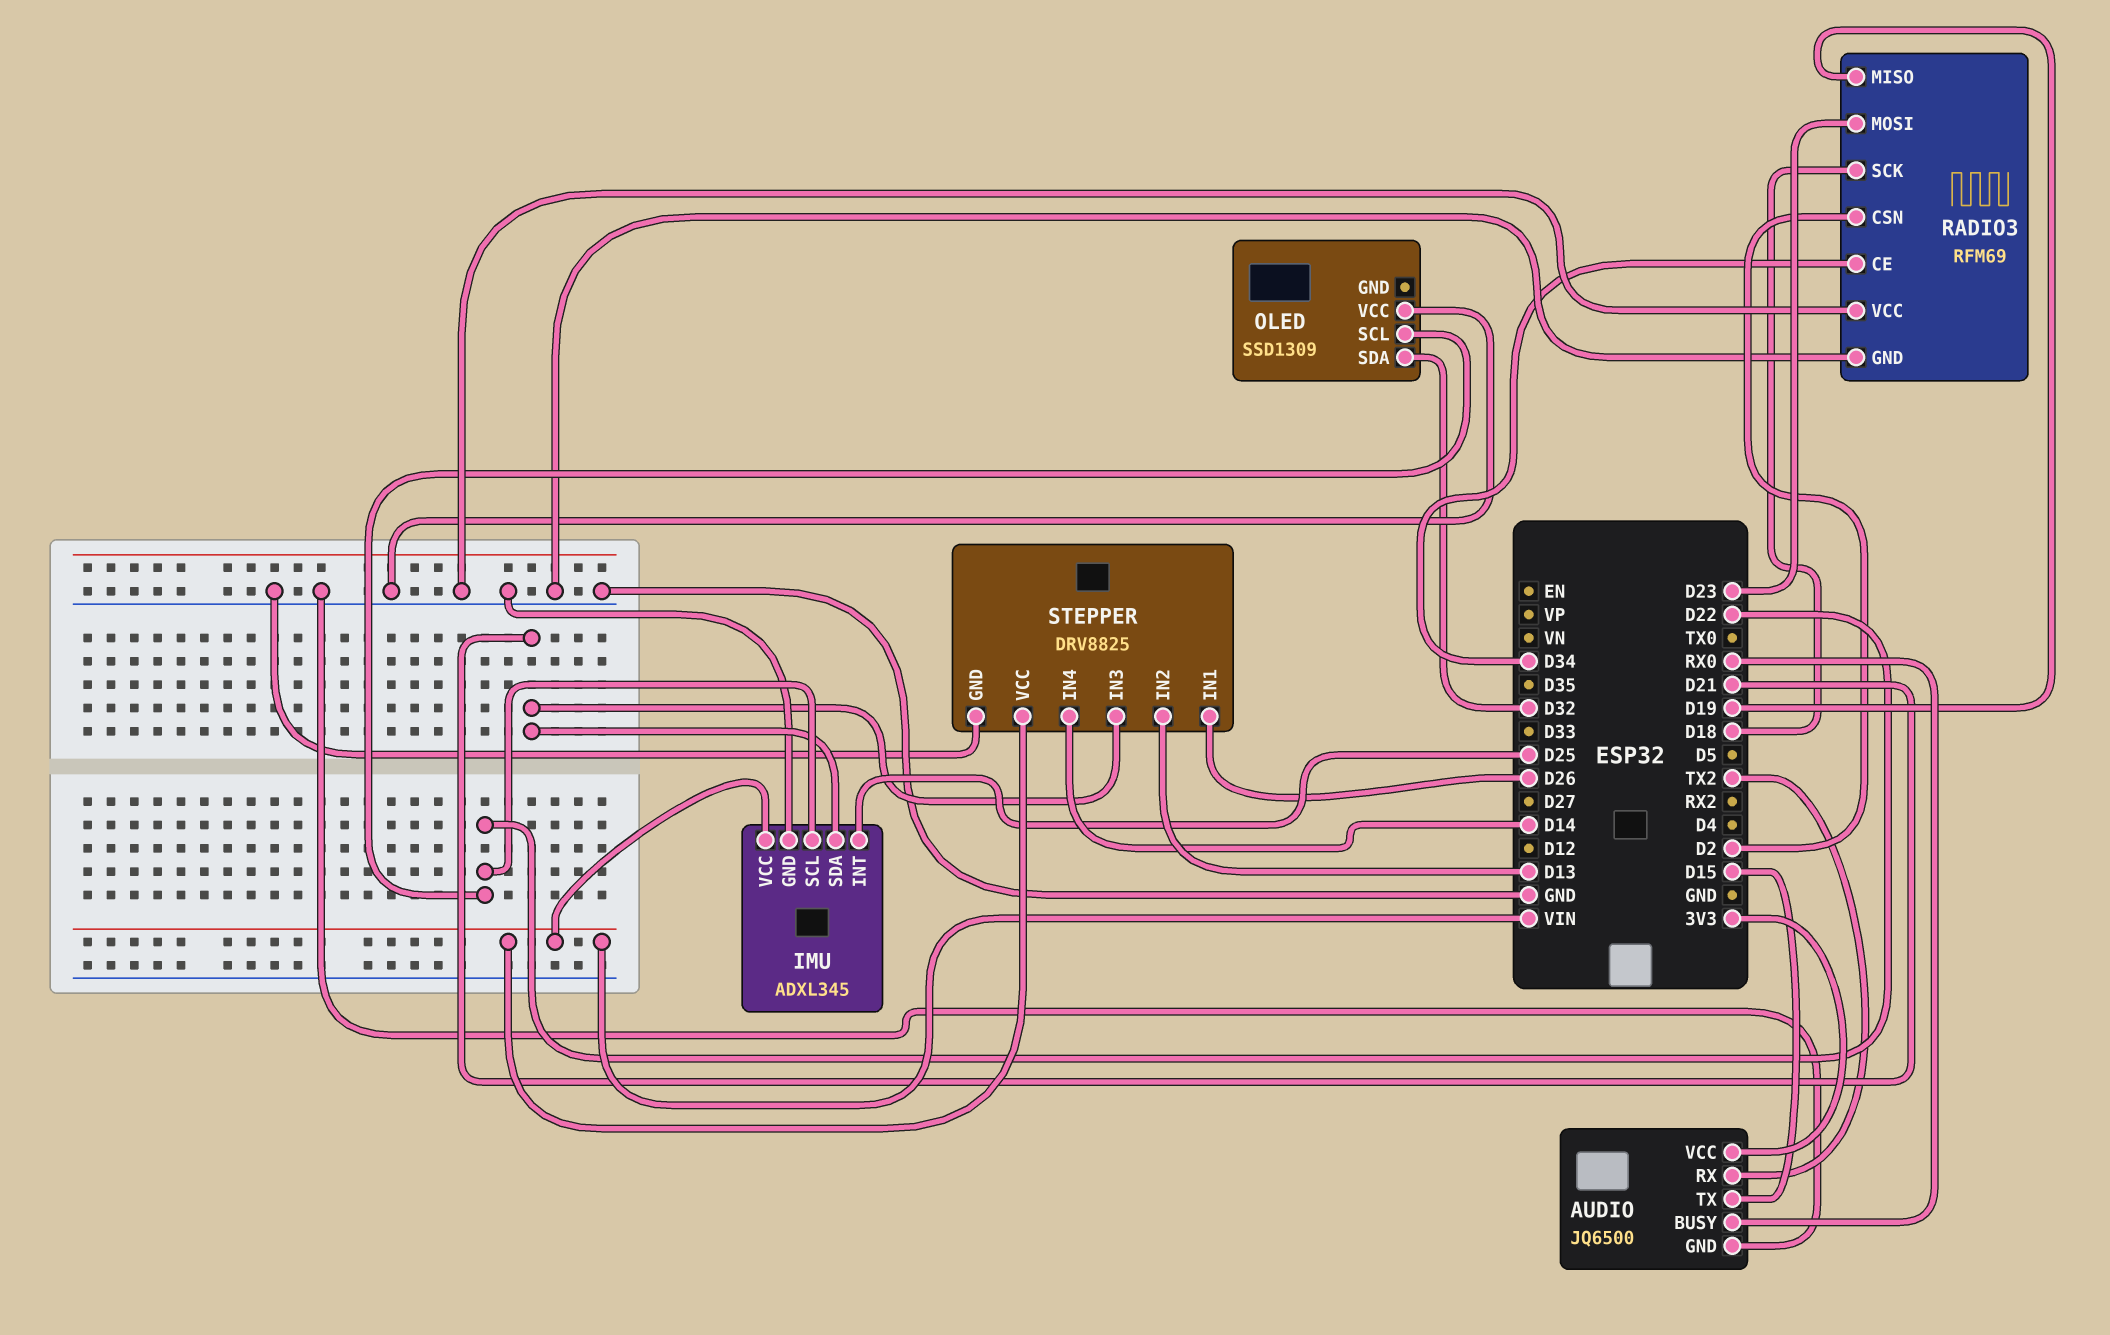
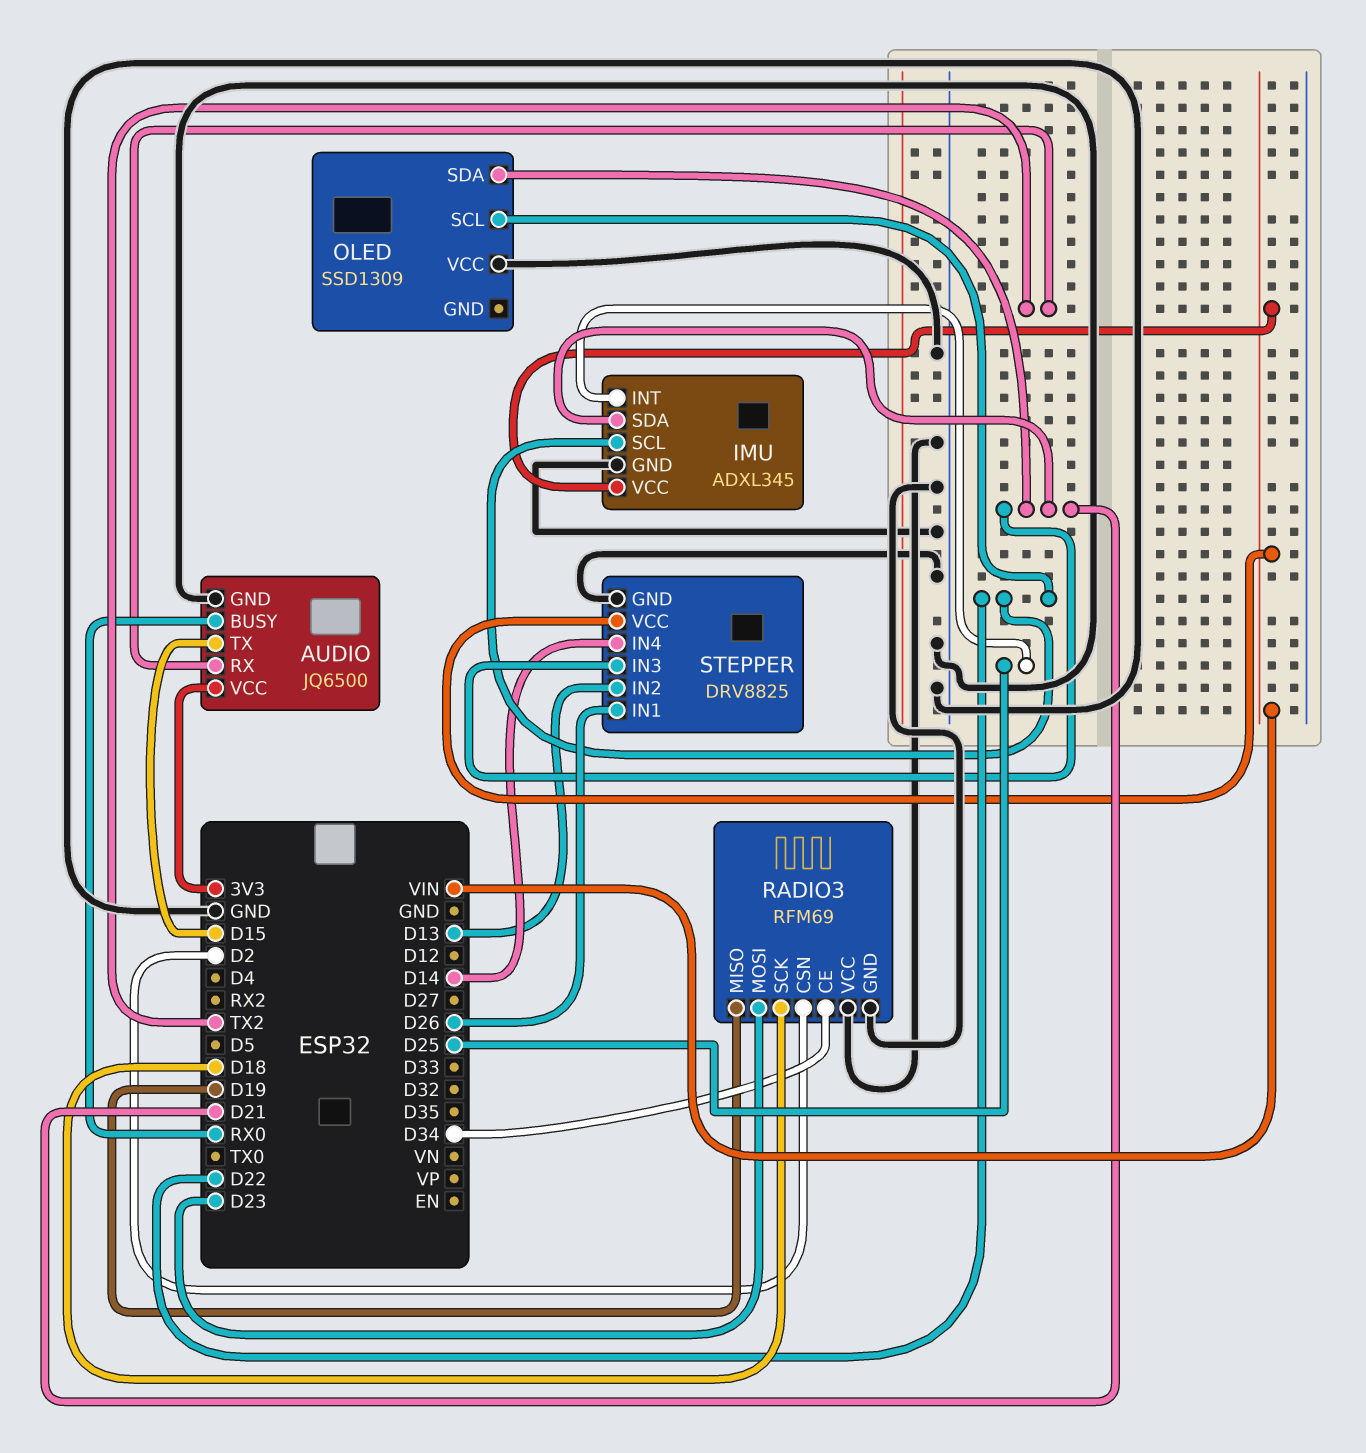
OLED pin SDA: D32 -> D21

